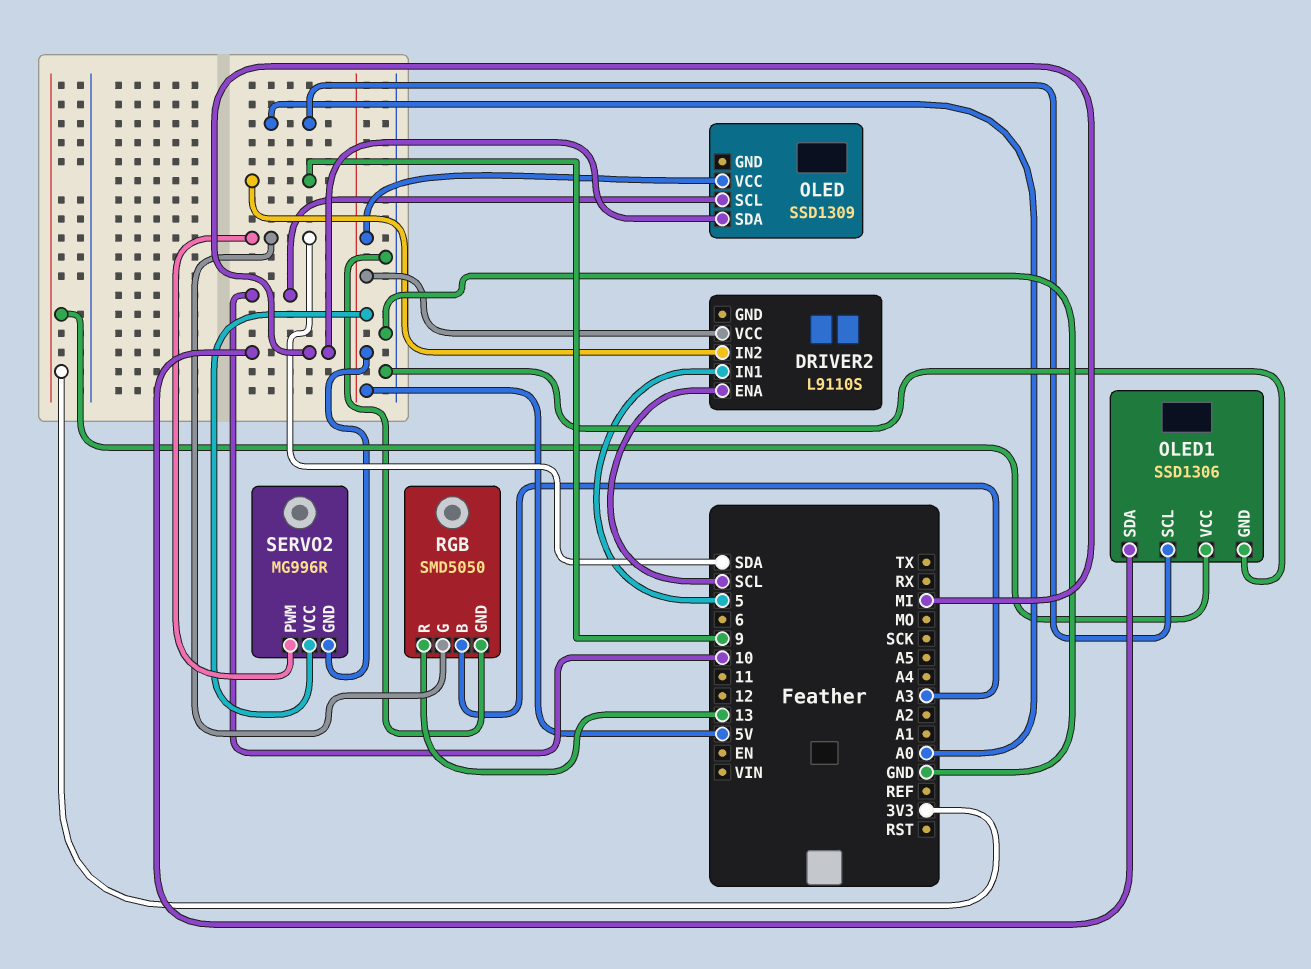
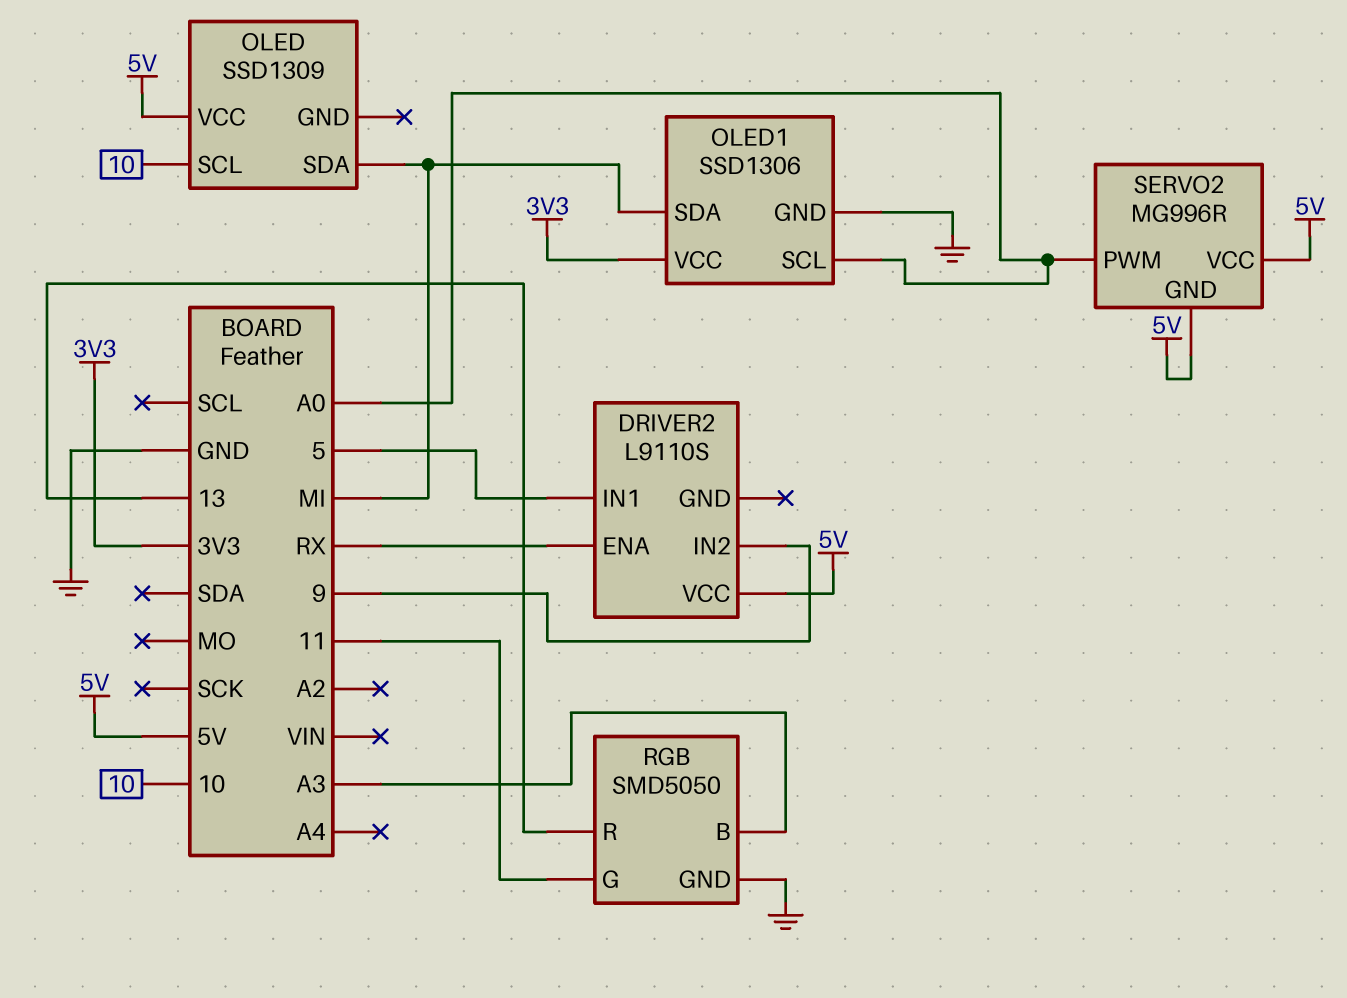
DRIVER2 pin ENA: SCL -> RX
RGB pin G: SDA -> 11
SERVO2 pin PWM: SDA -> A0

